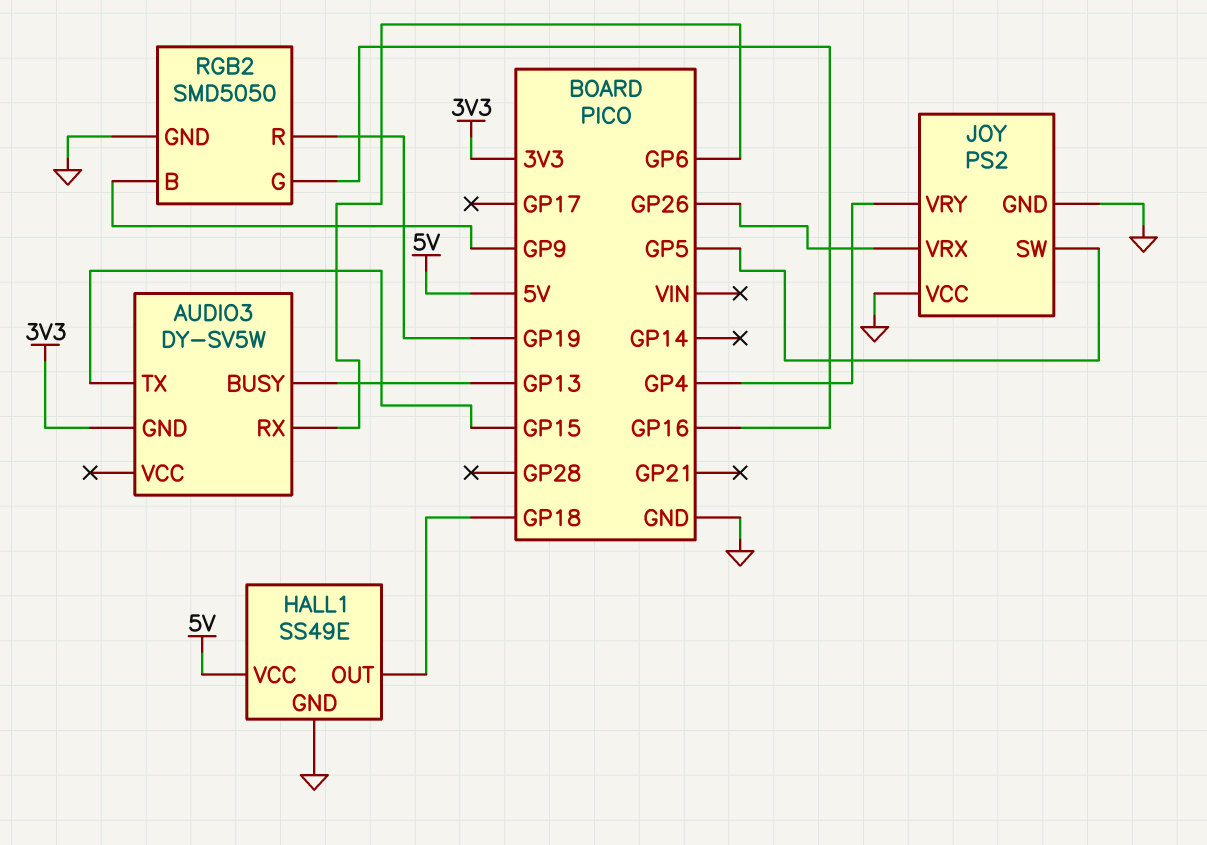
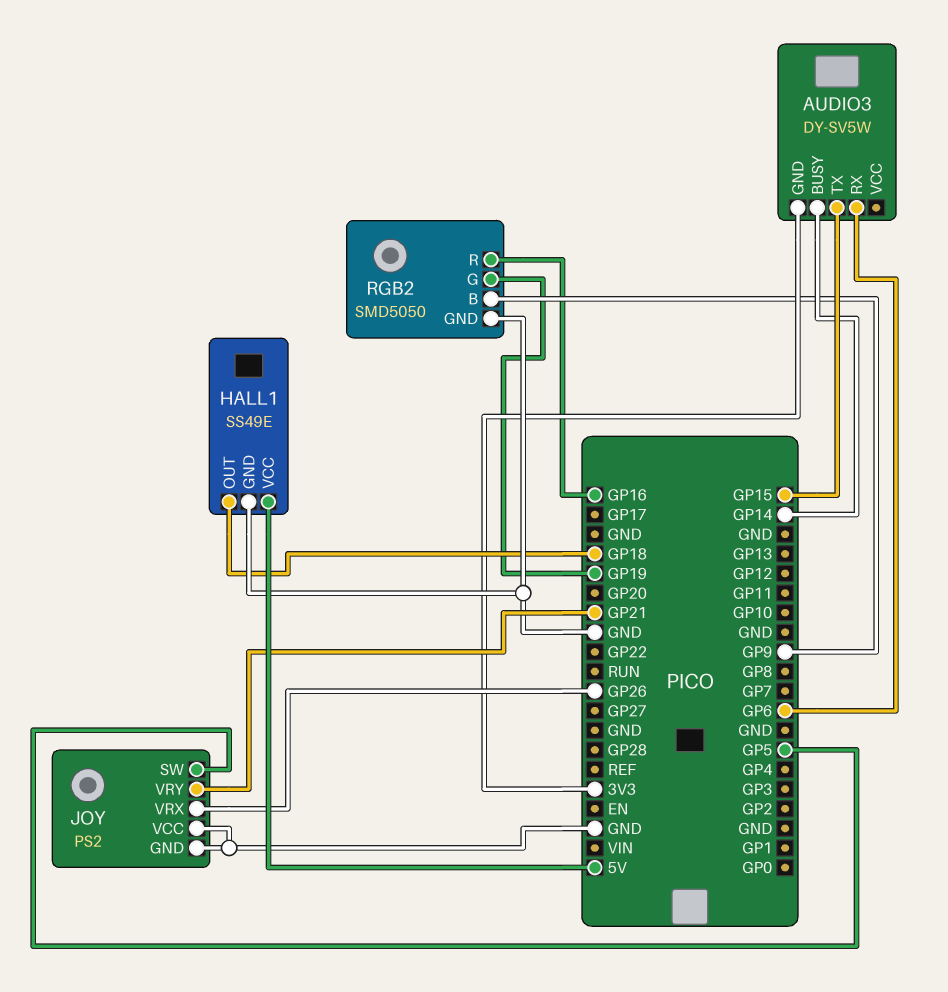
AUDIO3 pin BUSY: GP13 -> GP14
JOY pin VRY: GP4 -> GP21
RGB2 pin G: GP16 -> GP19
RGB2 pin R: GP19 -> GP16

